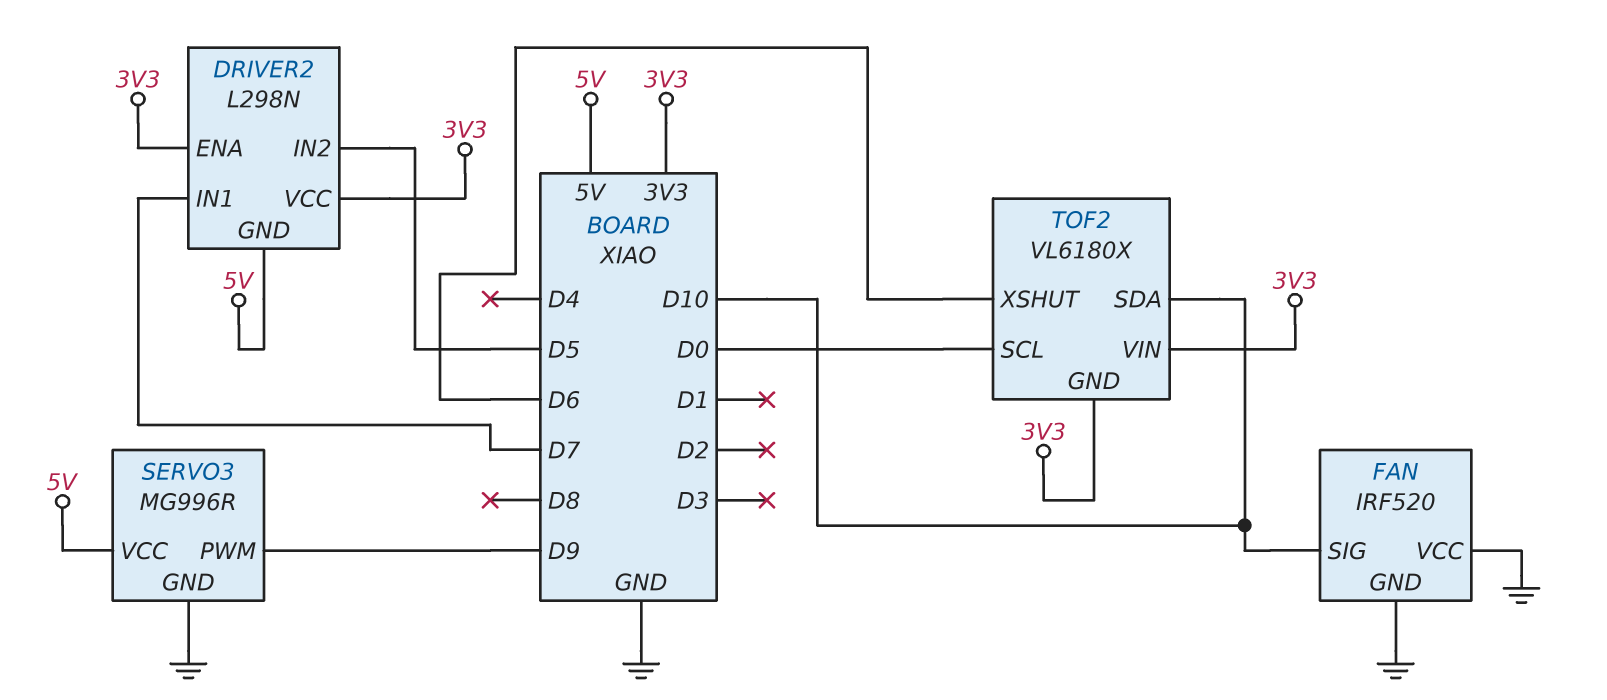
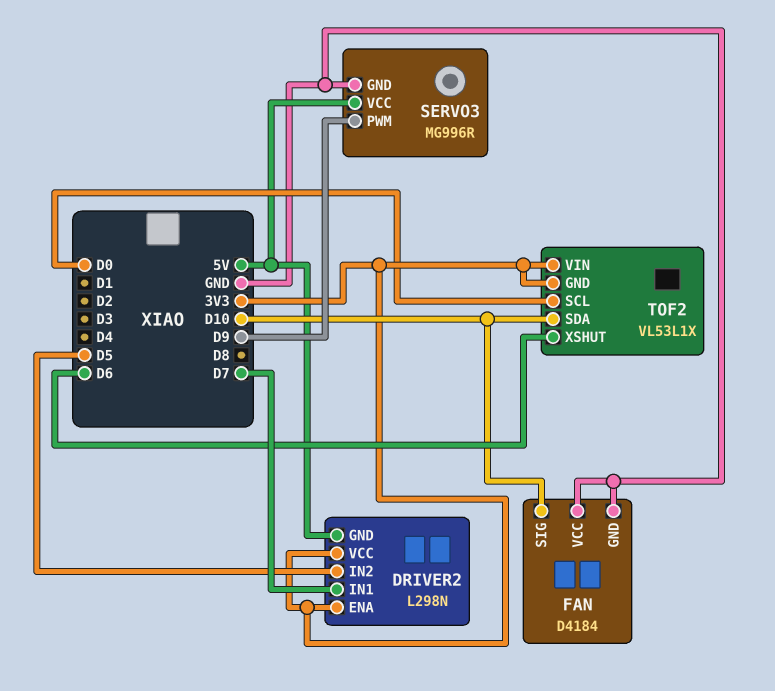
FAN: IRF520 -> D4184
TOF2: VL6180X -> VL53L1X

